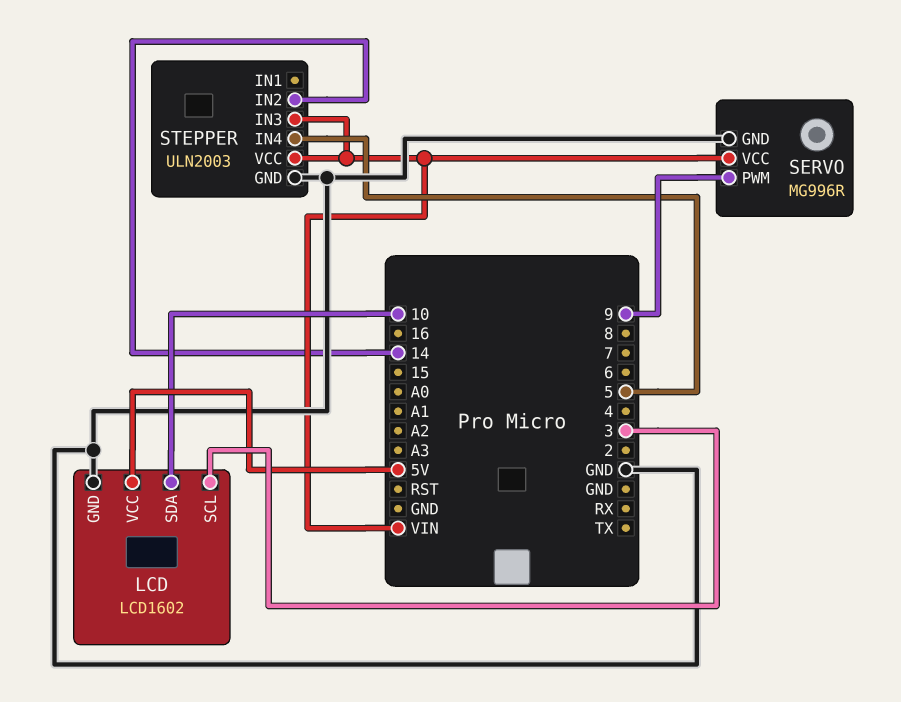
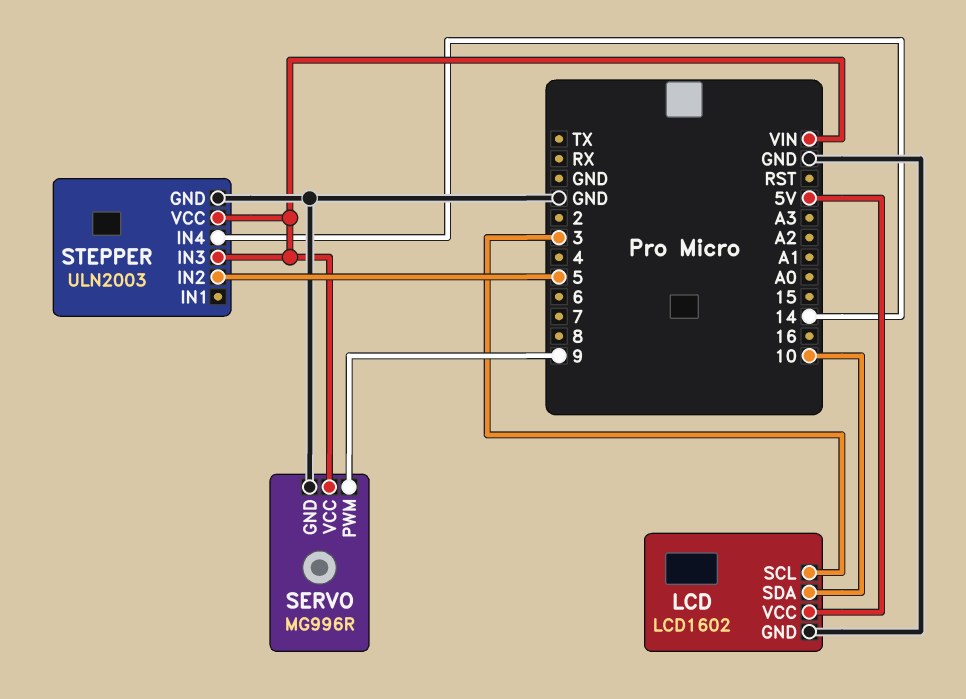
STEPPER pin IN2: 14 -> 5
STEPPER pin IN4: 5 -> 14

